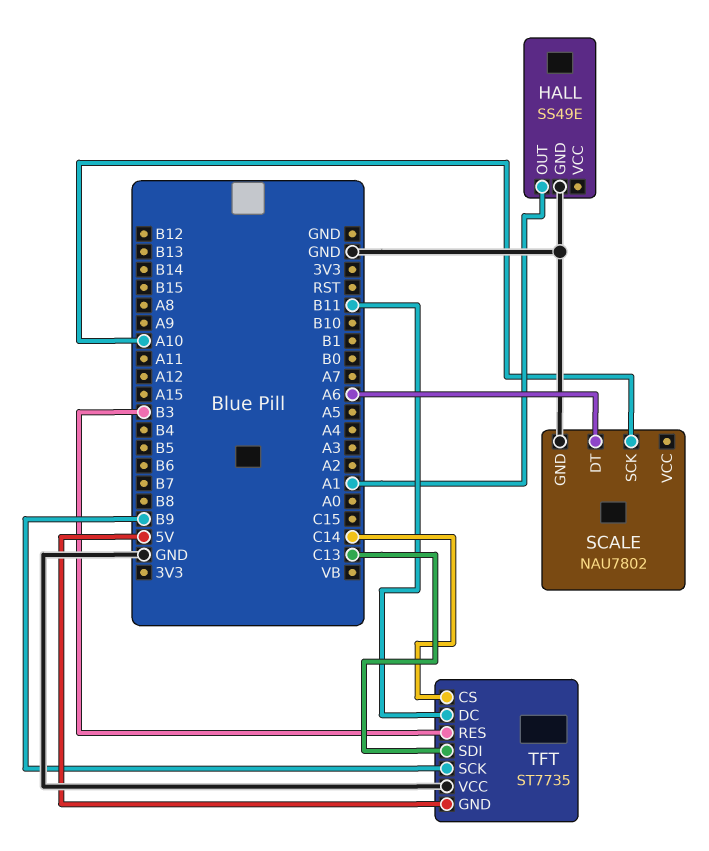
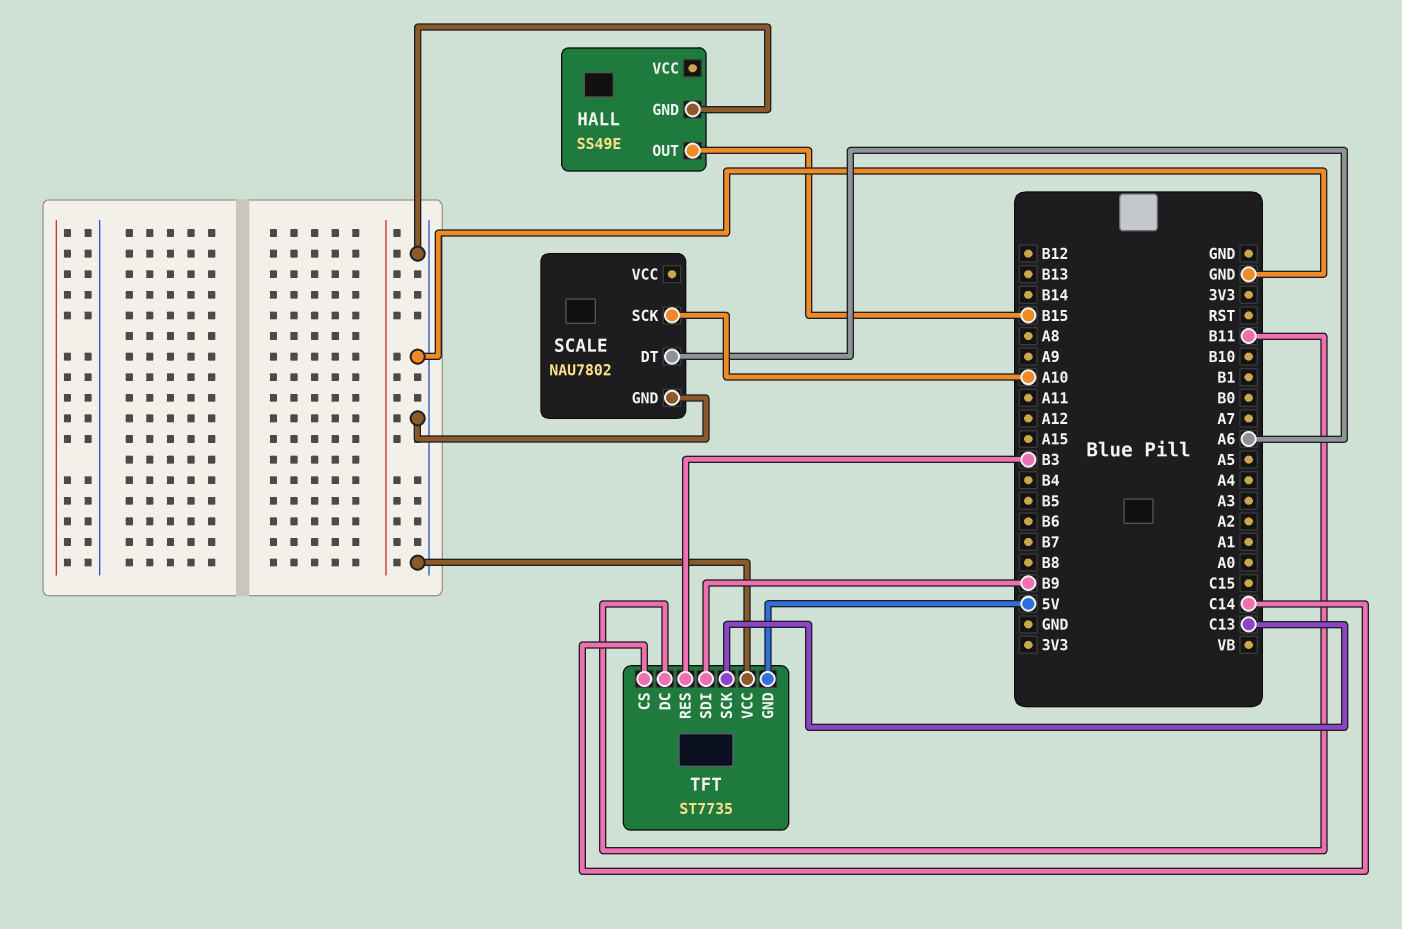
HALL pin OUT: A1 -> B15
TFT pin SCK: B9 -> C13
TFT pin SDI: C13 -> B9

